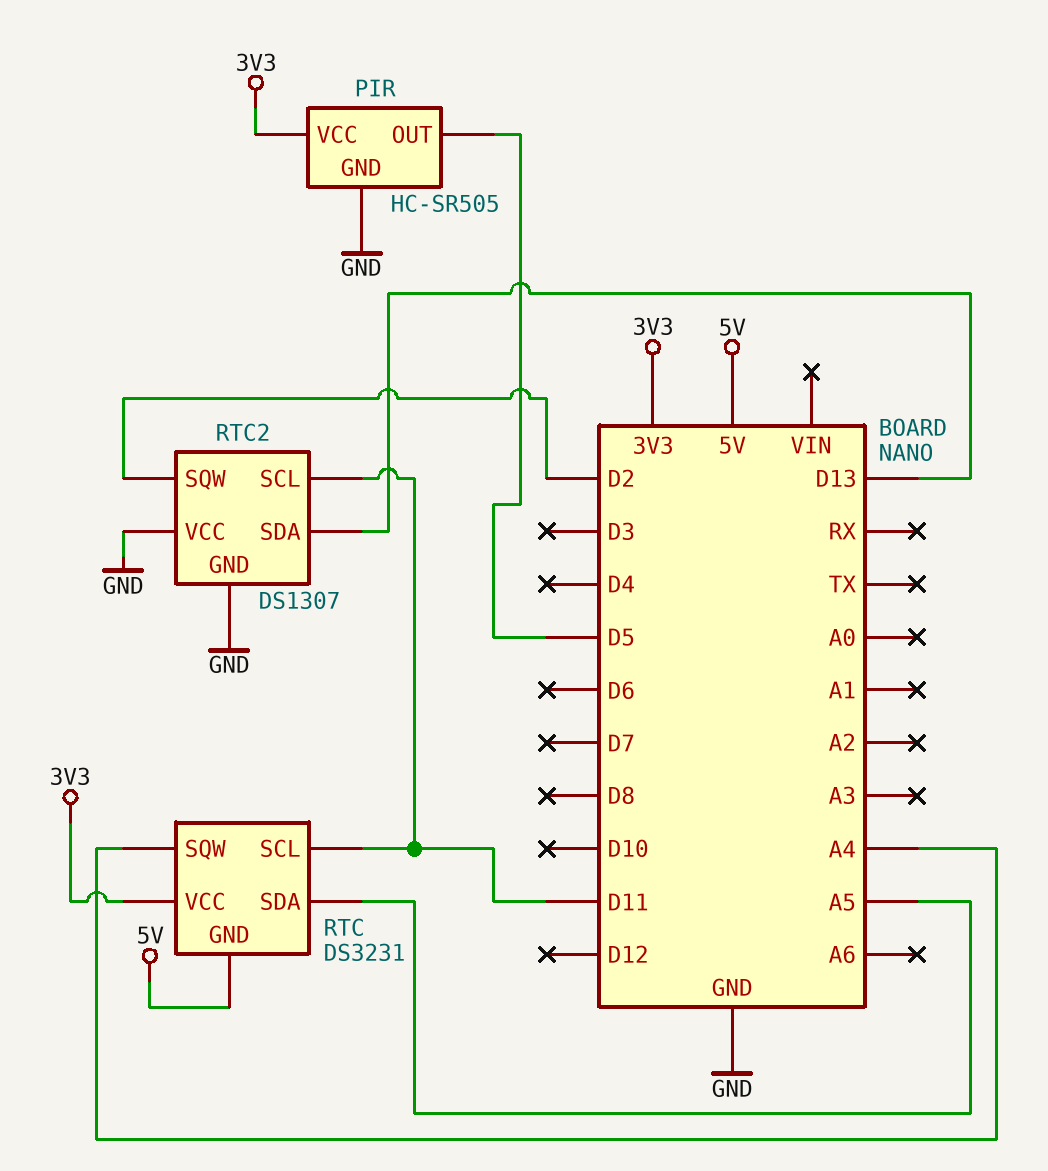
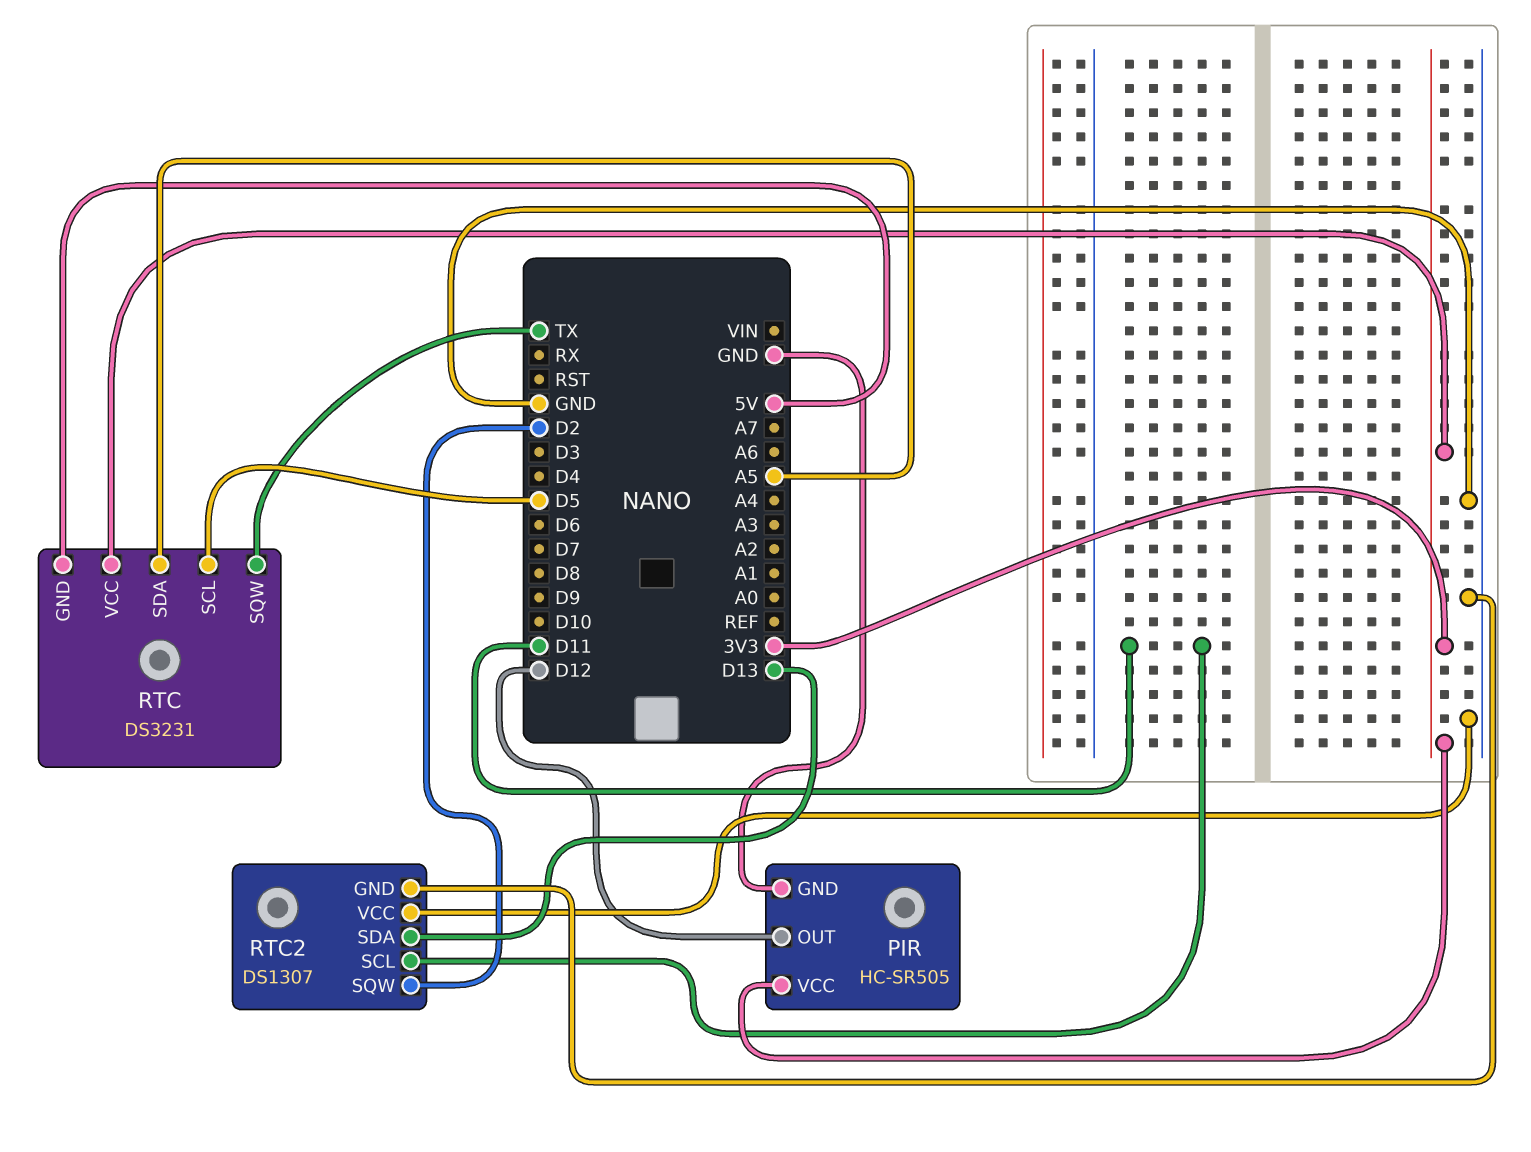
PIR pin OUT: D5 -> D12
RTC pin SCL: D11 -> D5
RTC pin SQW: A4 -> TX

